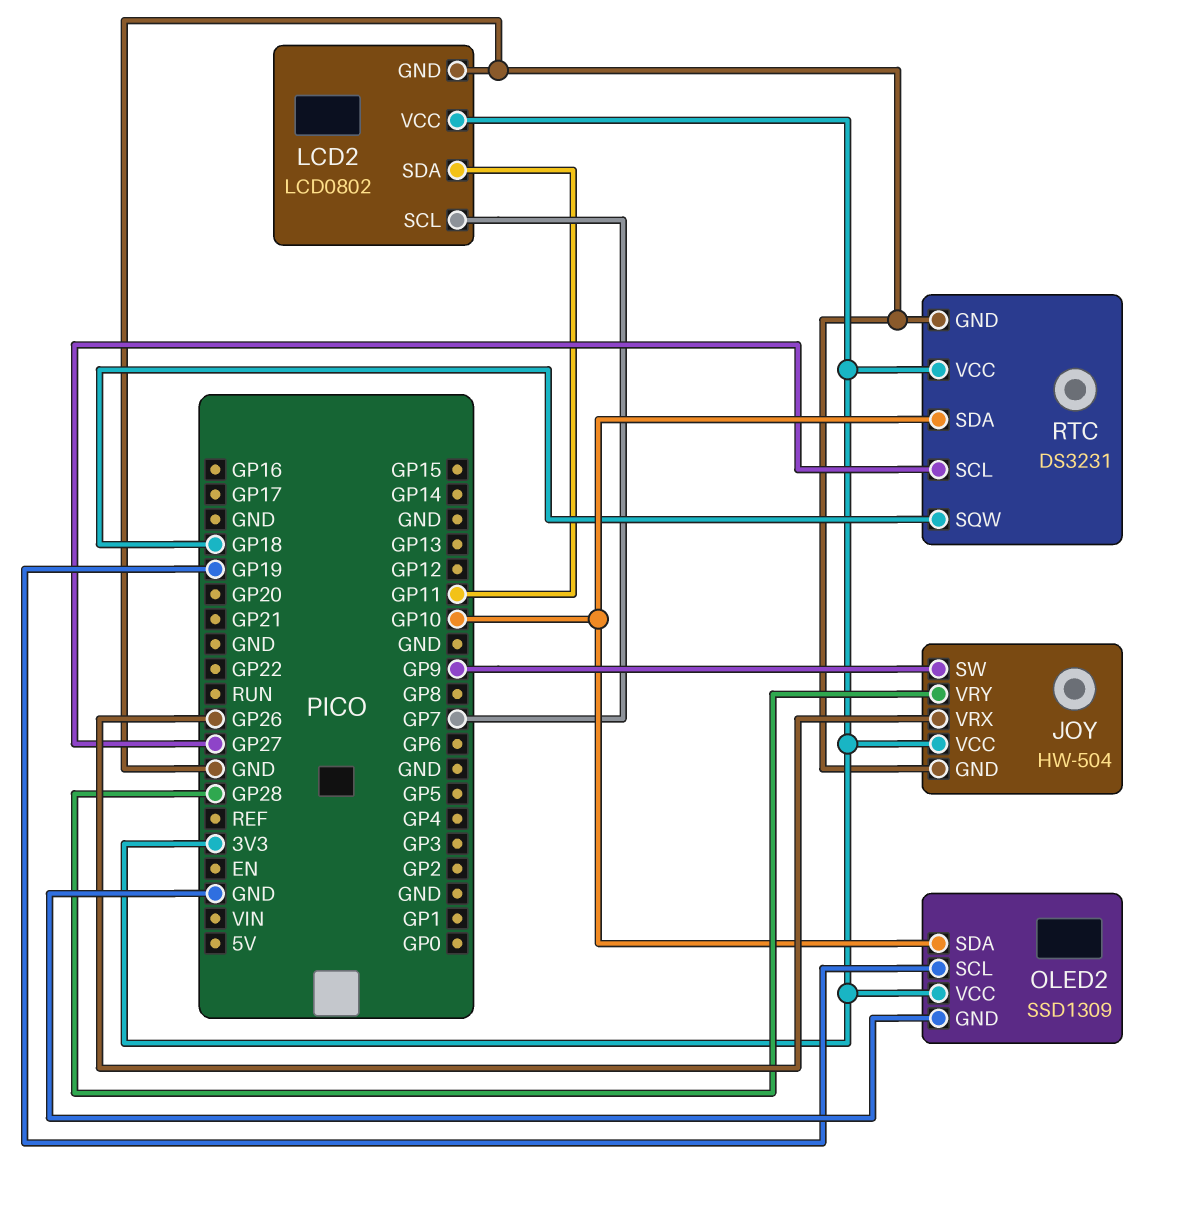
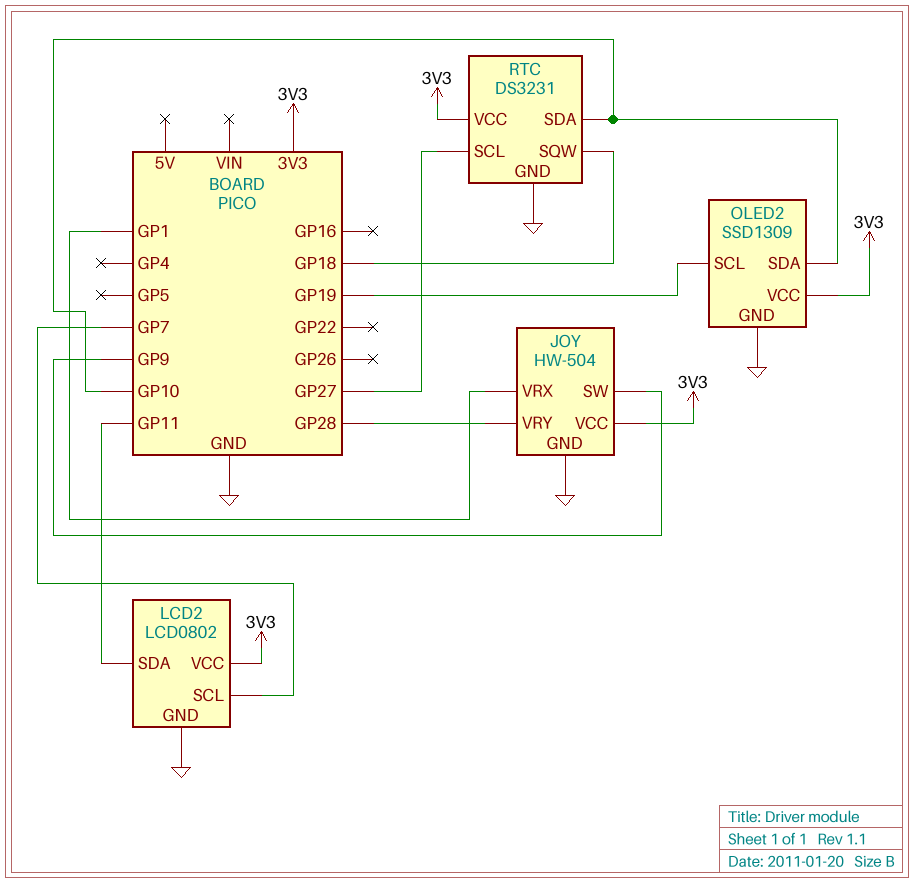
JOY pin VRX: GP26 -> GP1

